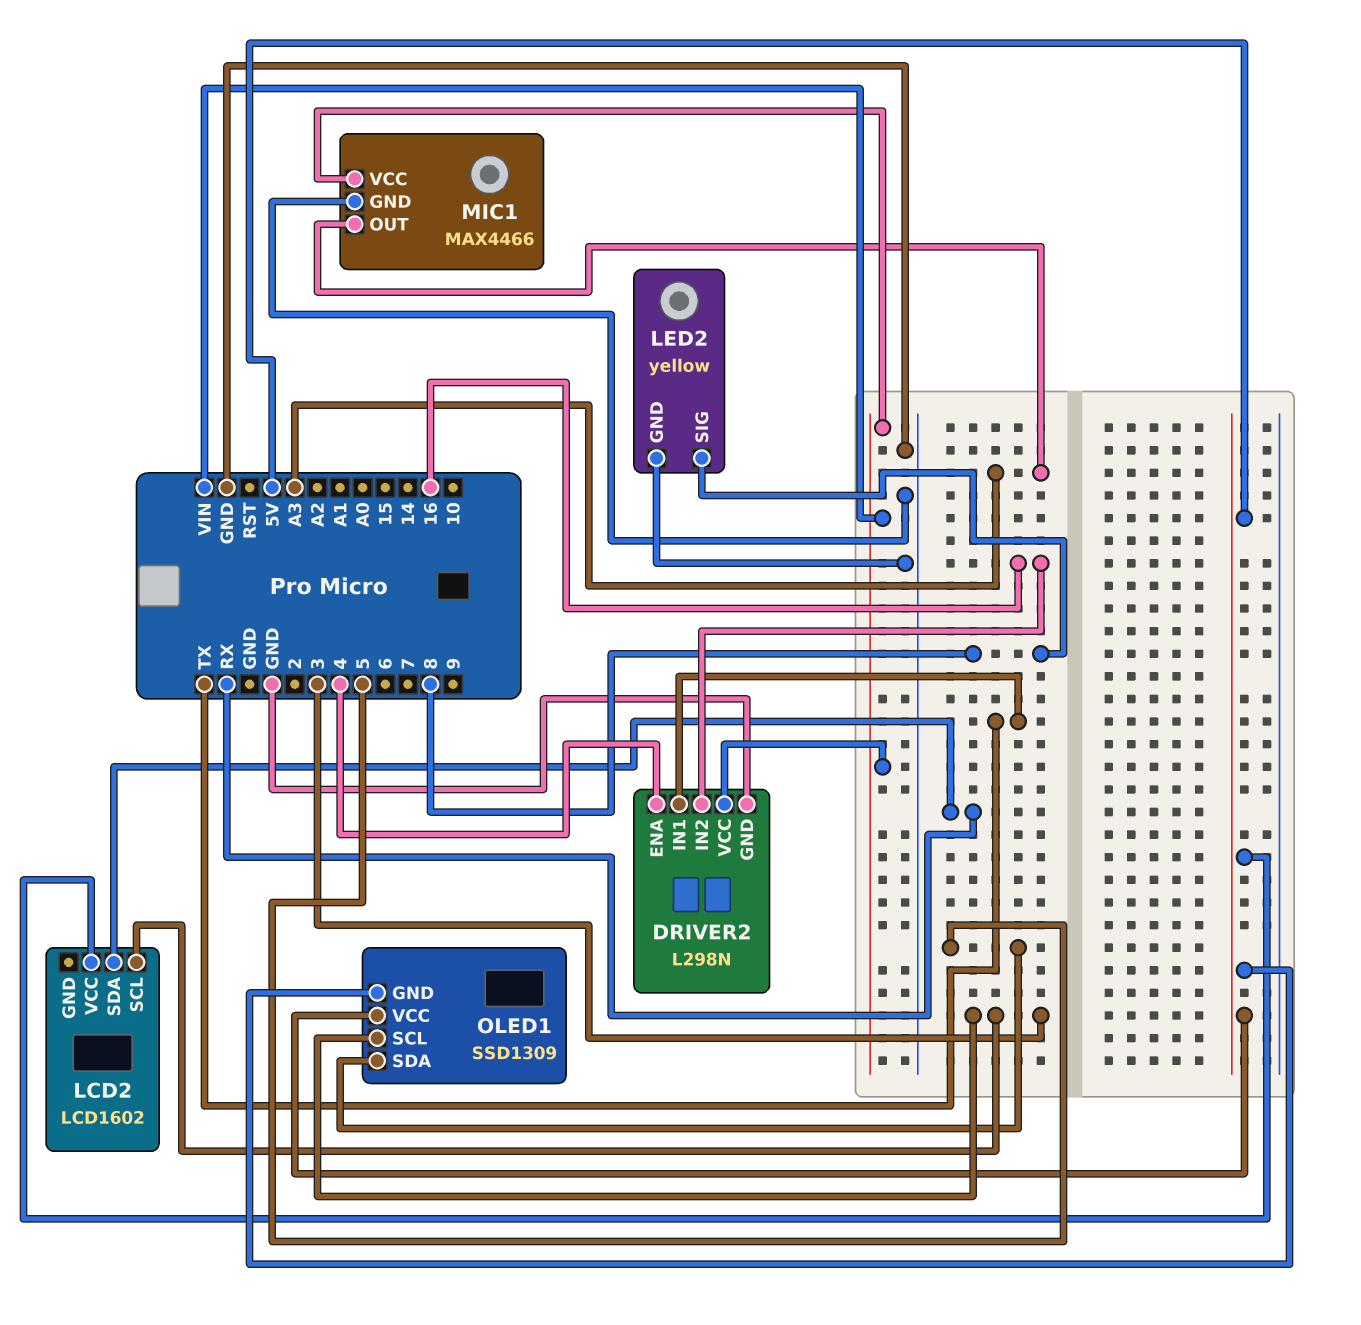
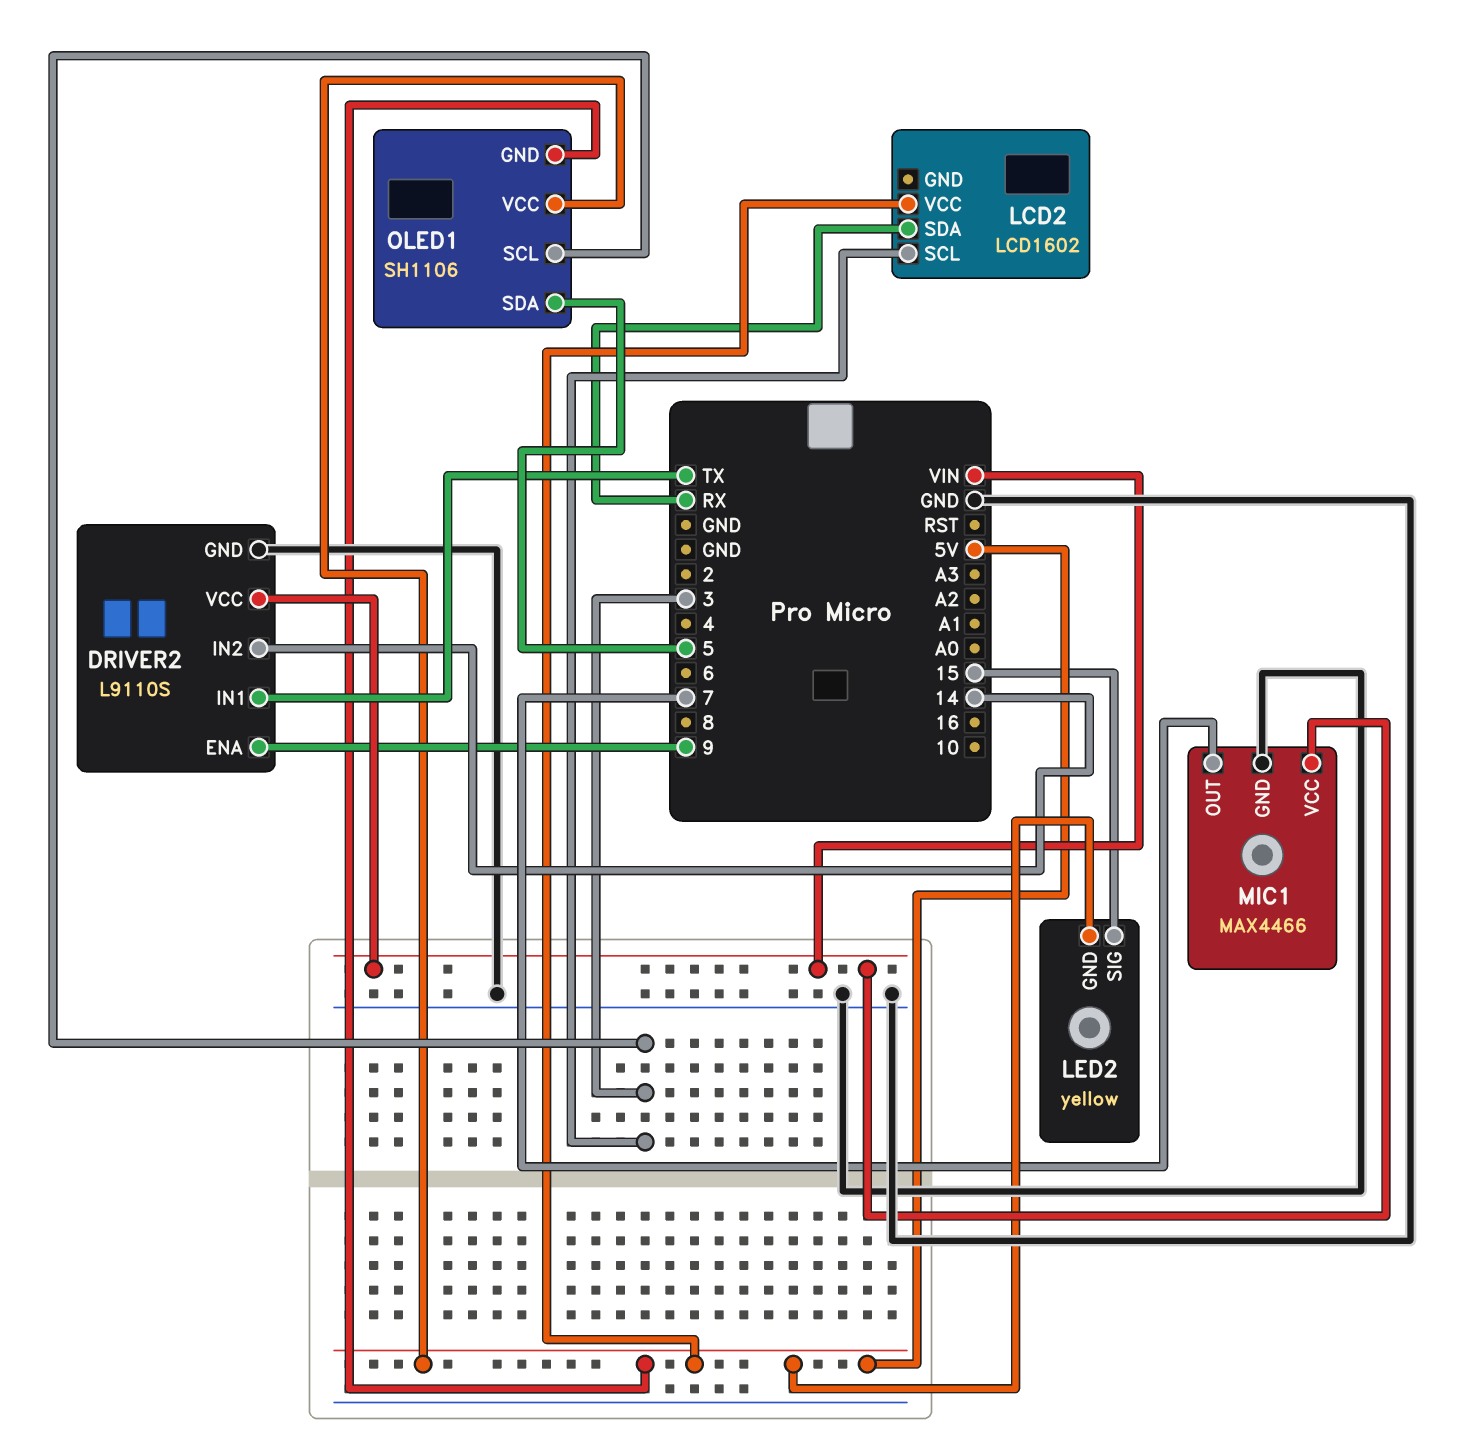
DRIVER2: L298N -> L9110S
DRIVER2 pin ENA: 4 -> 9
DRIVER2 pin IN2: 16 -> 14
LED2 pin GND: GND -> 5V
LED2 pin SIG: 8 -> 15
MIC1 pin OUT: A3 -> 7
OLED1: SSD1309 -> SH1106

